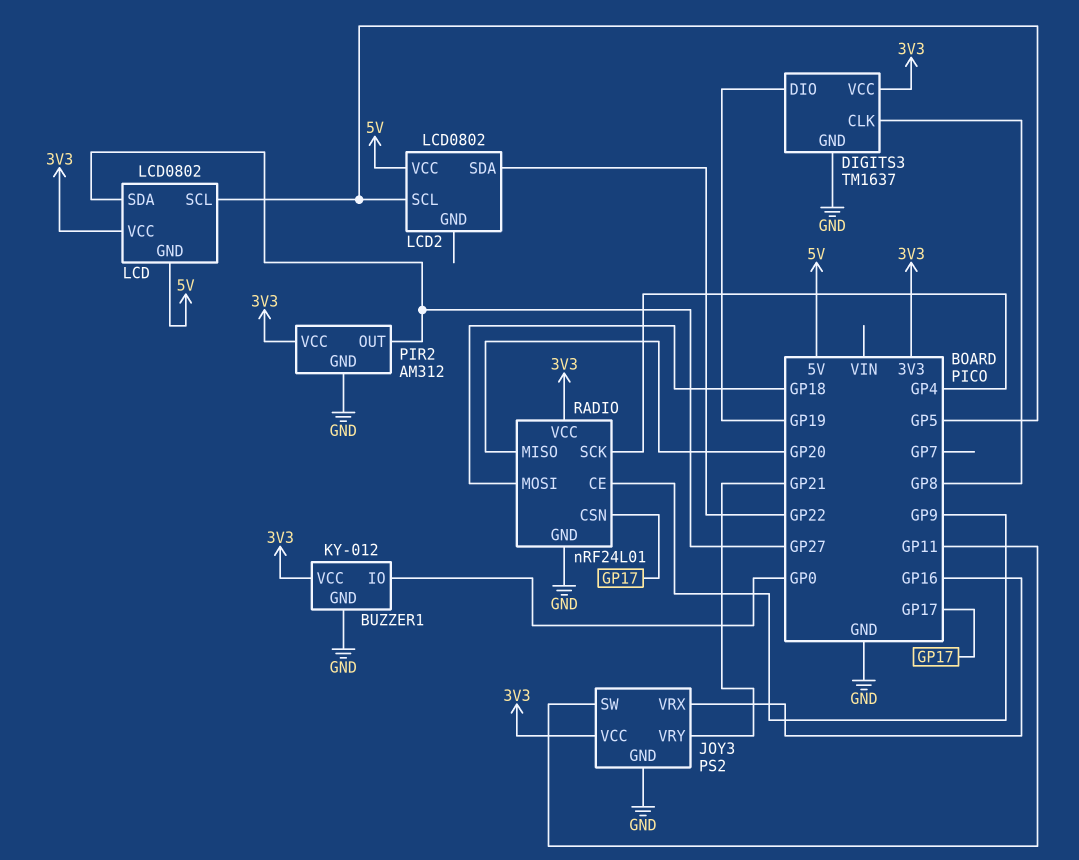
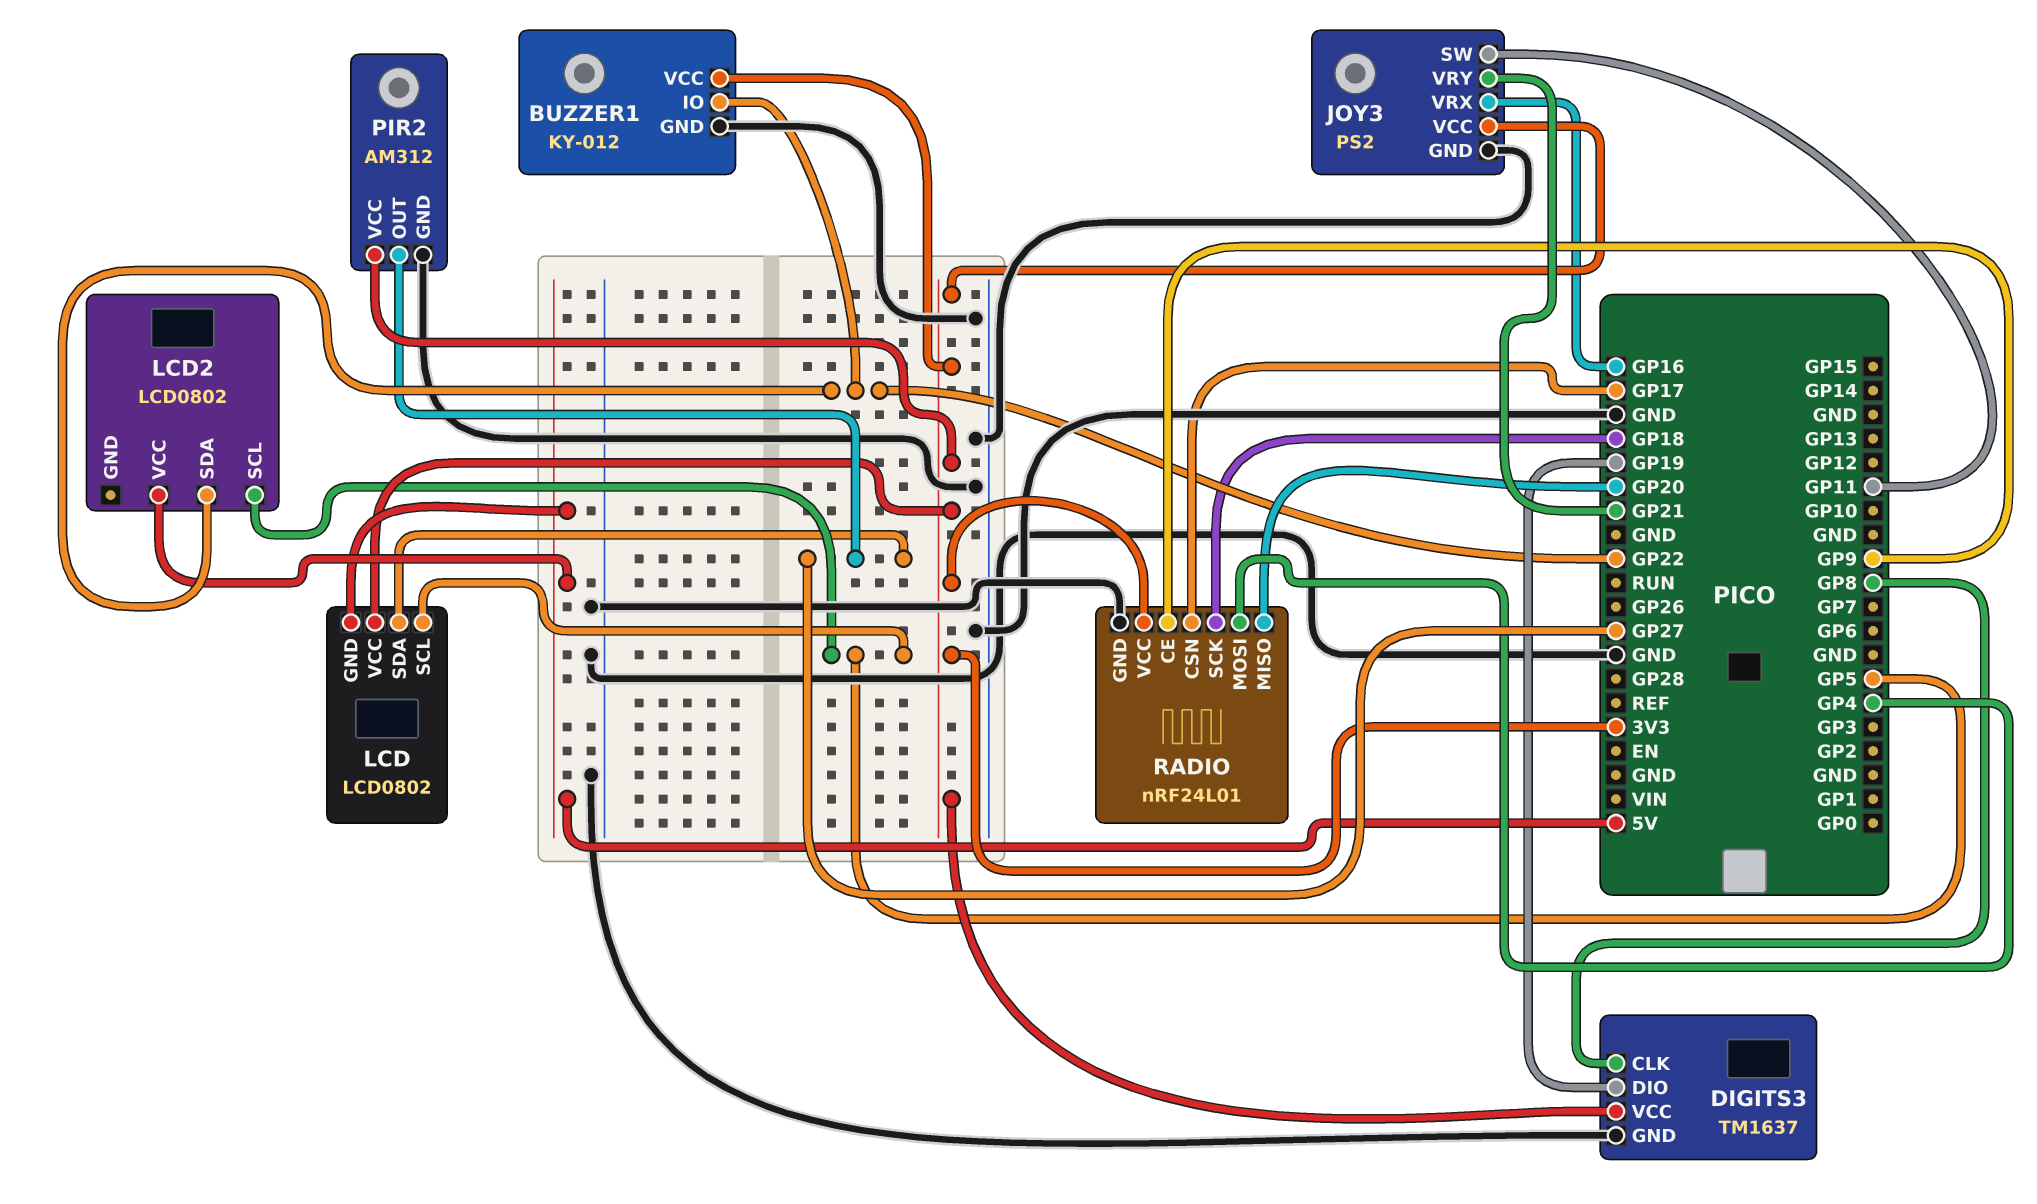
BUZZER1 pin IO: GP0 -> GP22
RADIO pin MOSI: GP18 -> GP4
RADIO pin SCK: GP4 -> GP18

